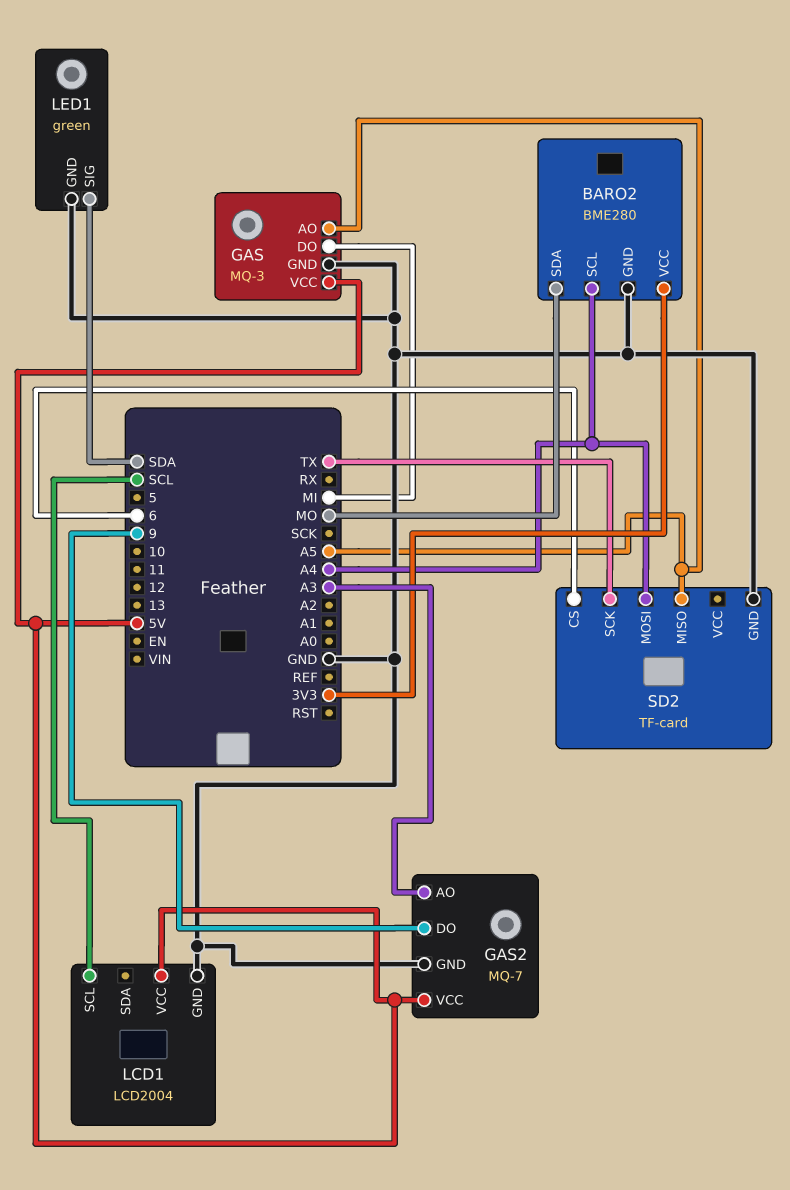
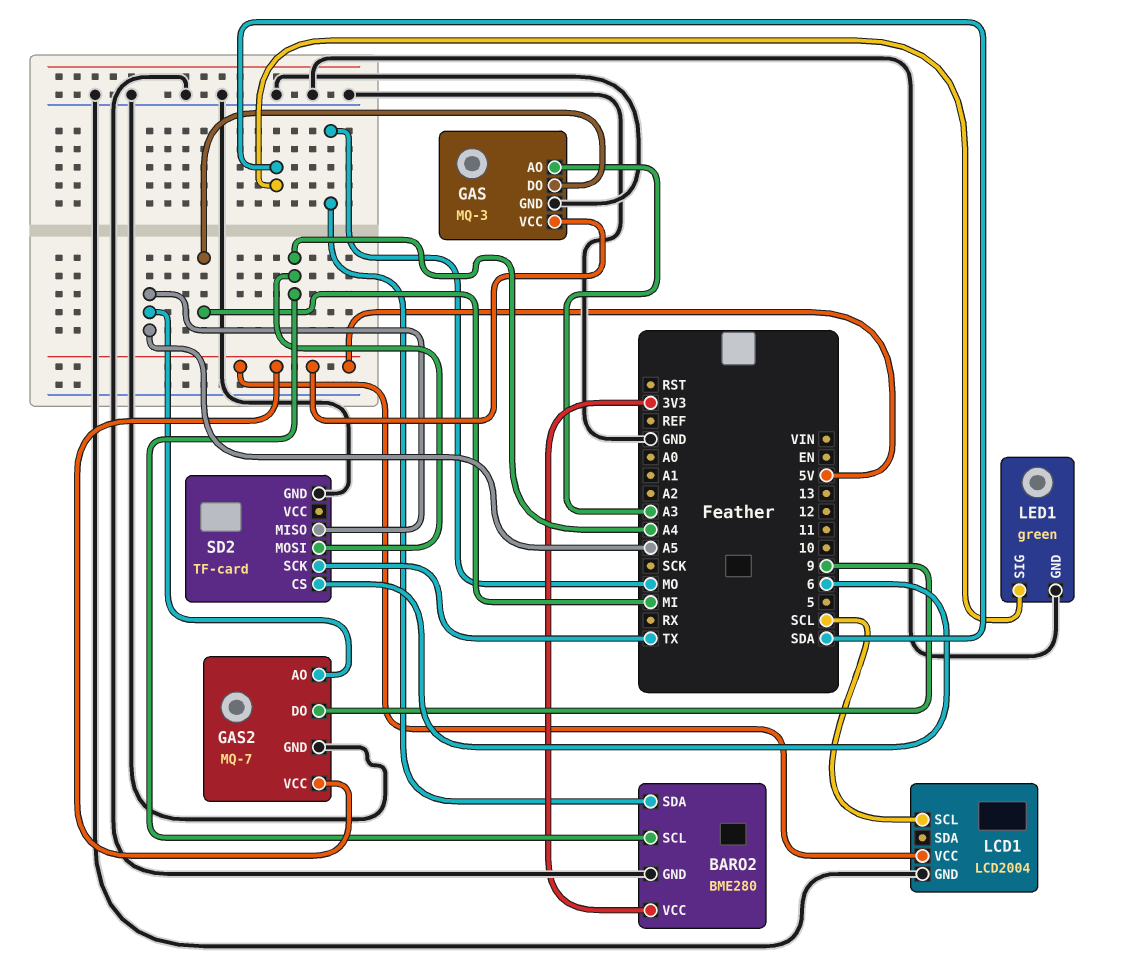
GAS pin AO: A5 -> A3
GAS2 pin AO: A3 -> A5

